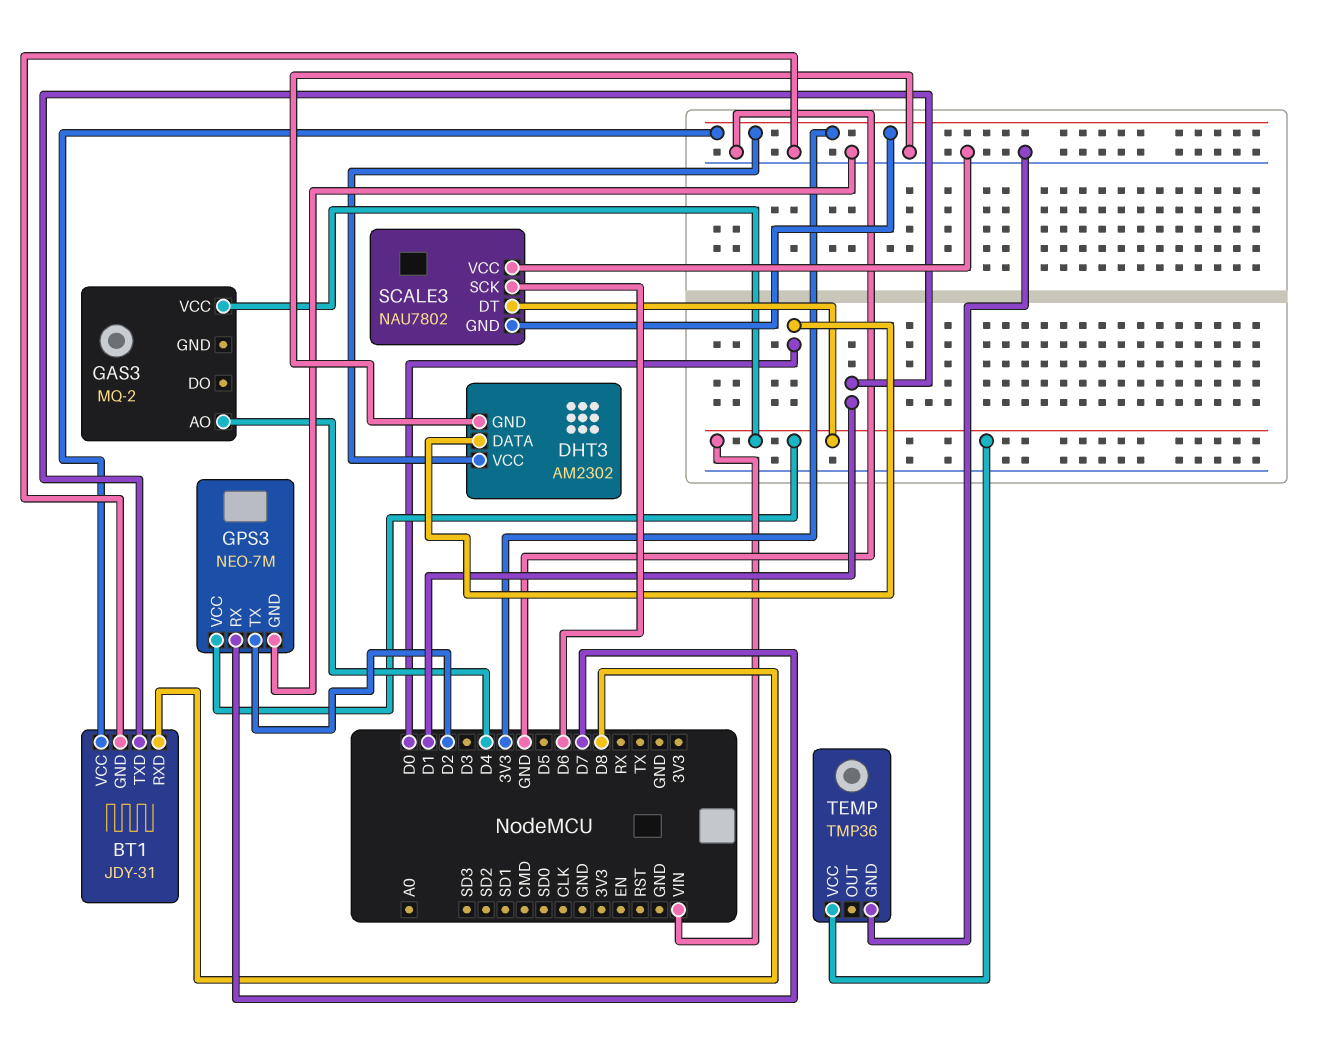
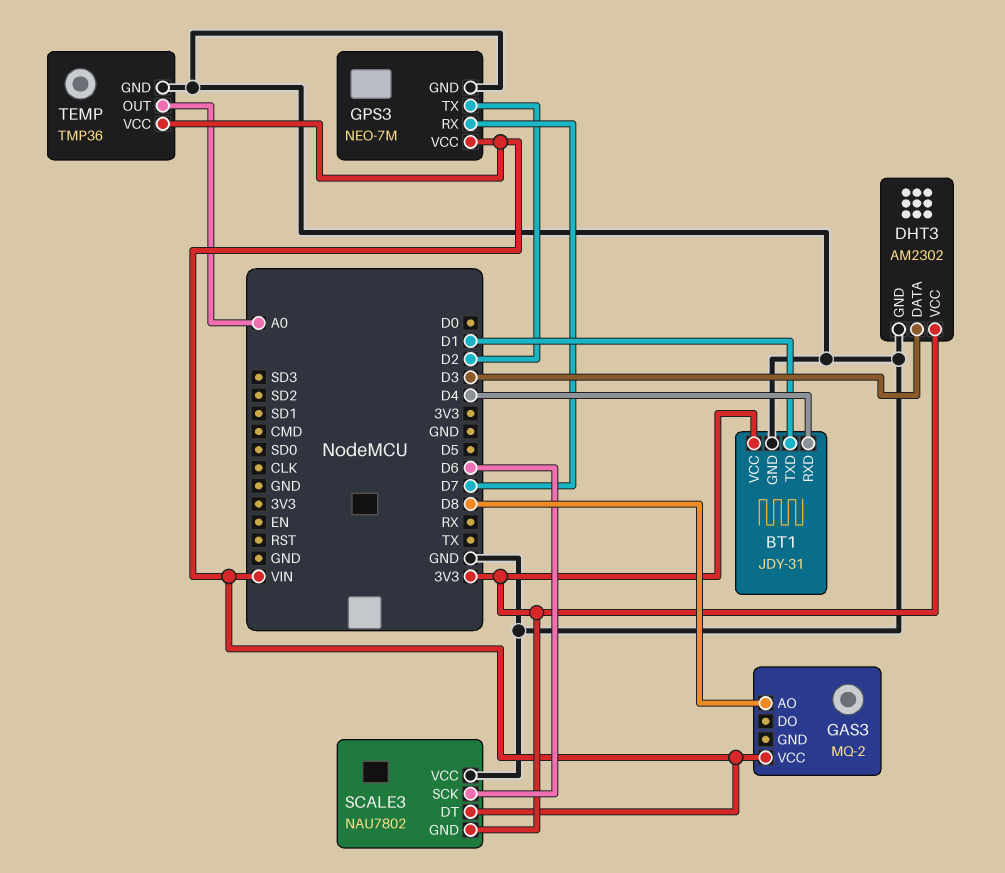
BT1 pin RXD: D8 -> D4
DHT3 pin DATA: D0 -> D3
GAS3 pin AO: D4 -> D8
TEMP pin OUT: none -> A0

